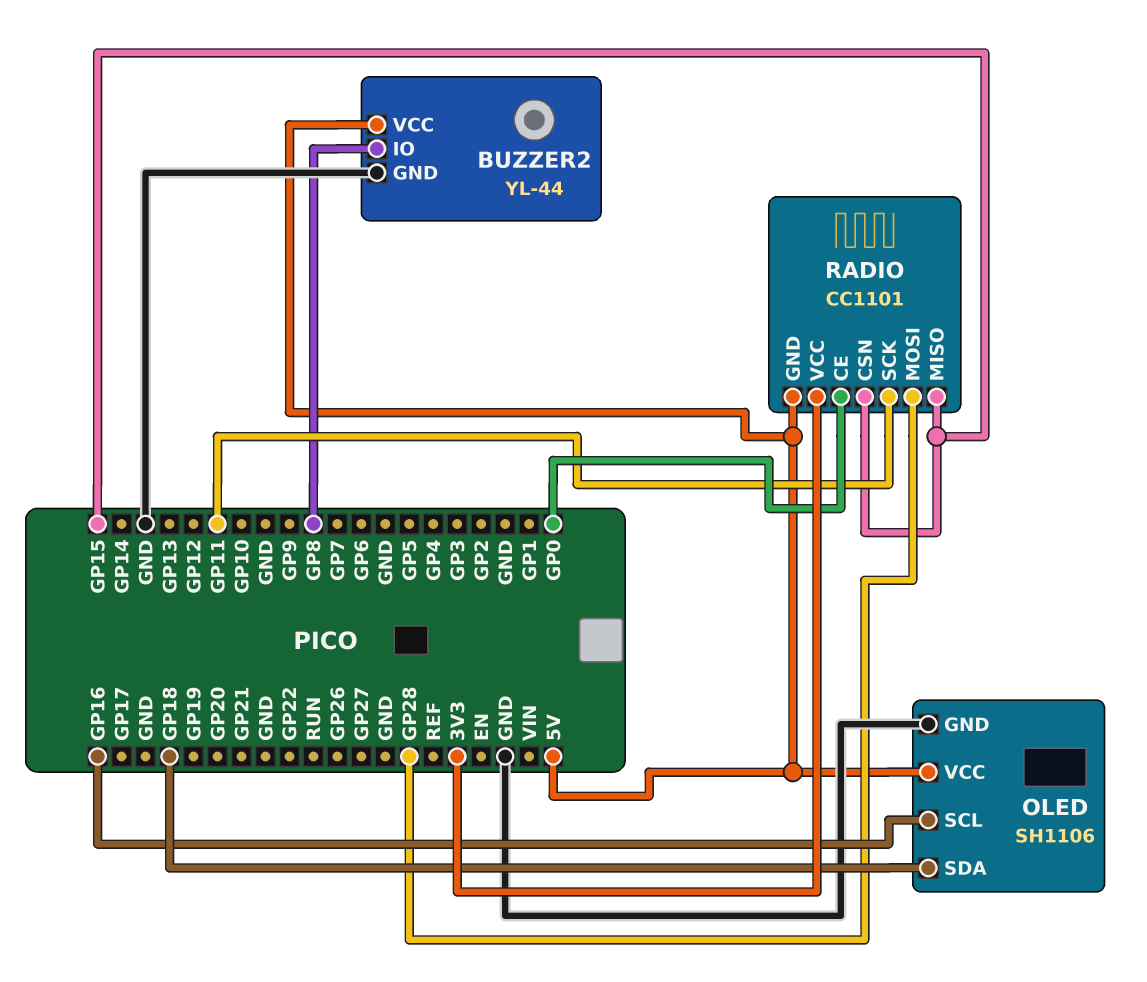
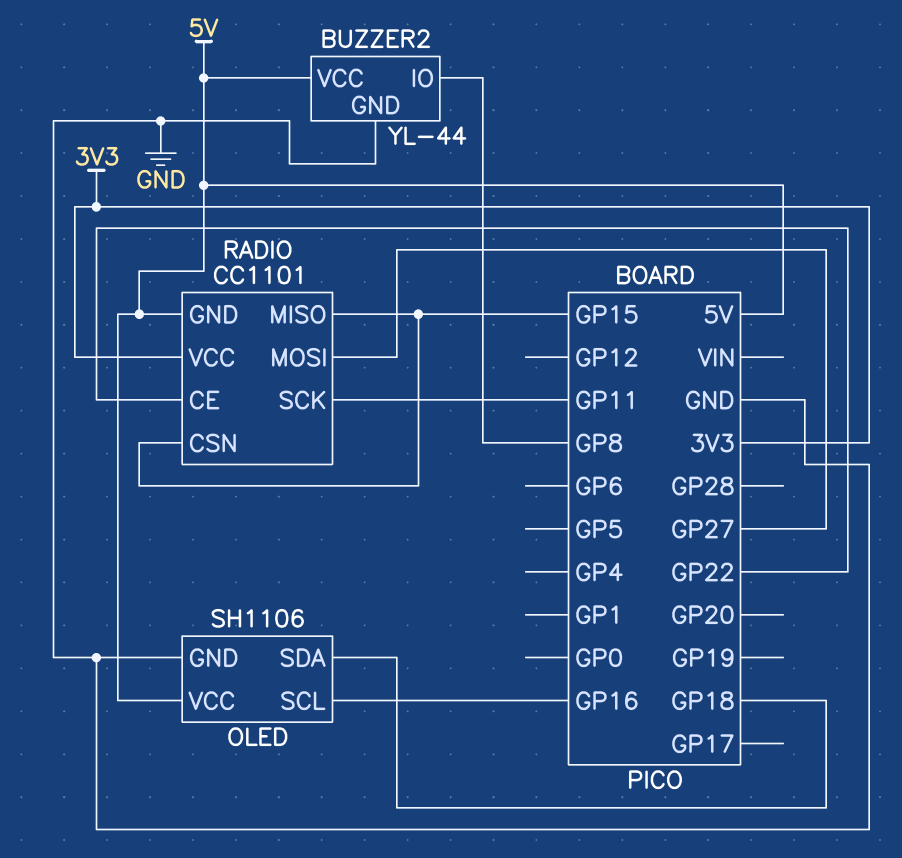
RADIO pin CE: GP0 -> GP22
RADIO pin MOSI: GP28 -> GP27

